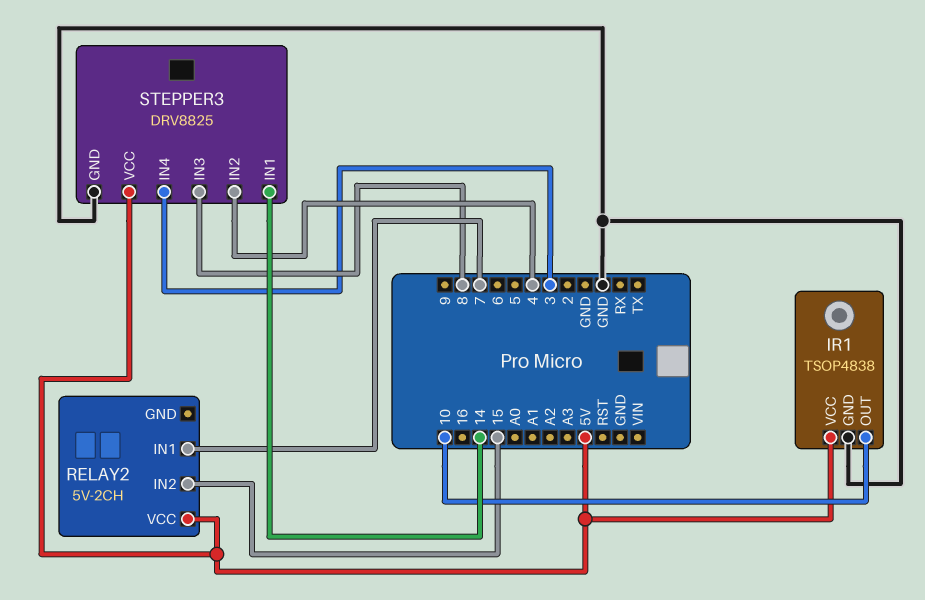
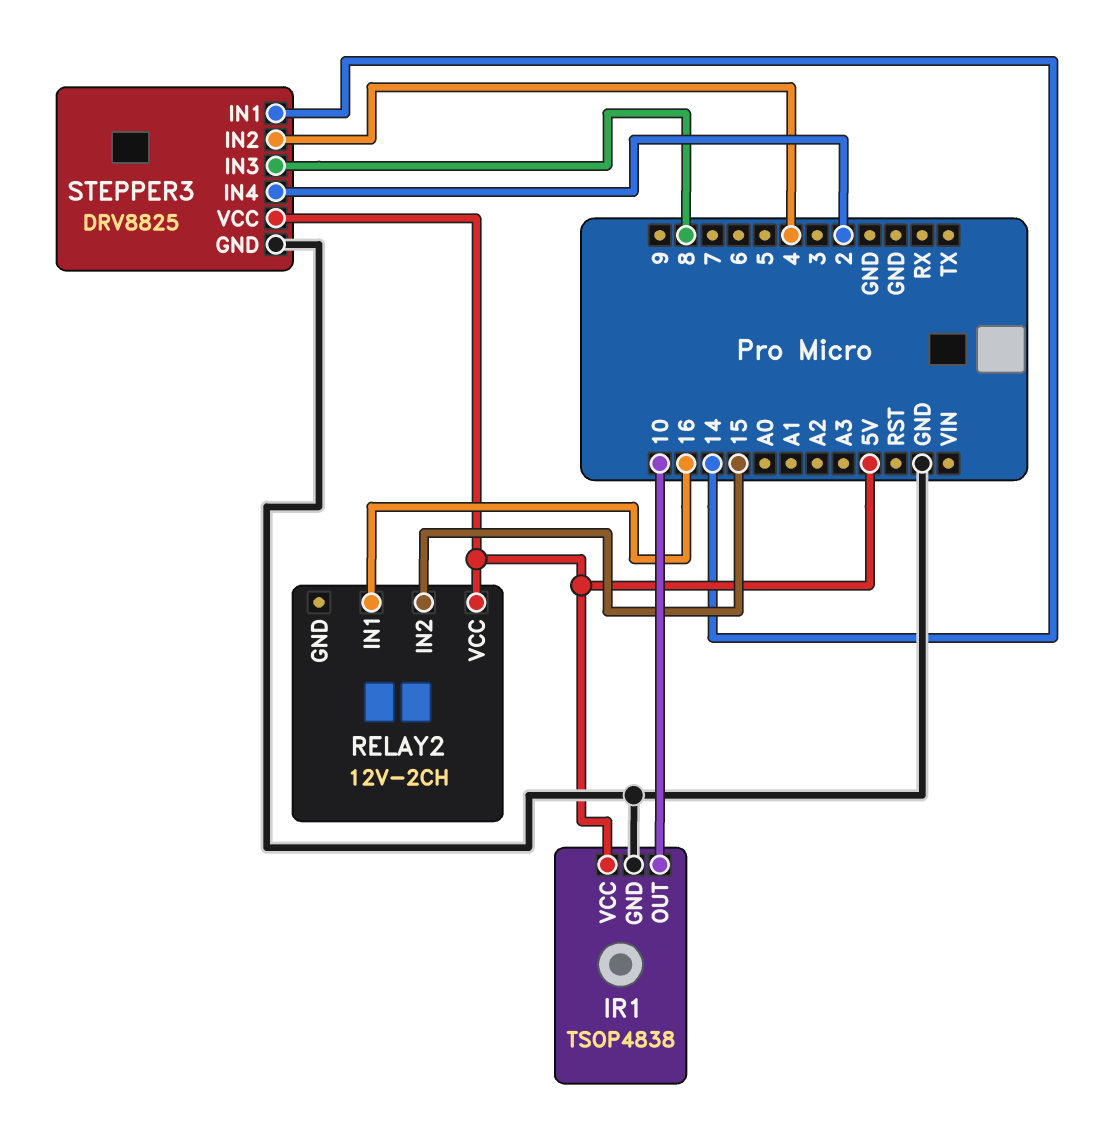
RELAY2: 5V-2CH -> 12V-2CH
RELAY2 pin IN1: 7 -> 16
STEPPER3 pin IN4: 3 -> 2

